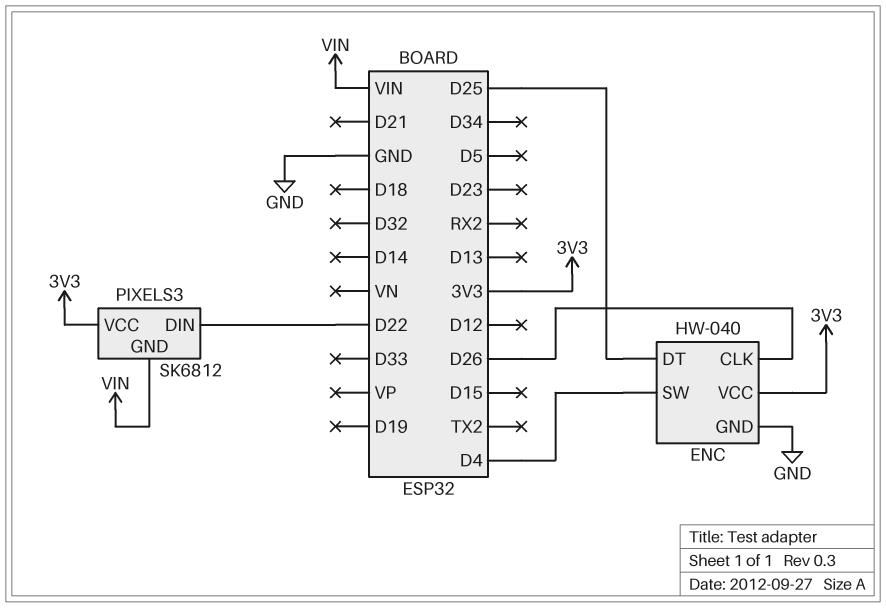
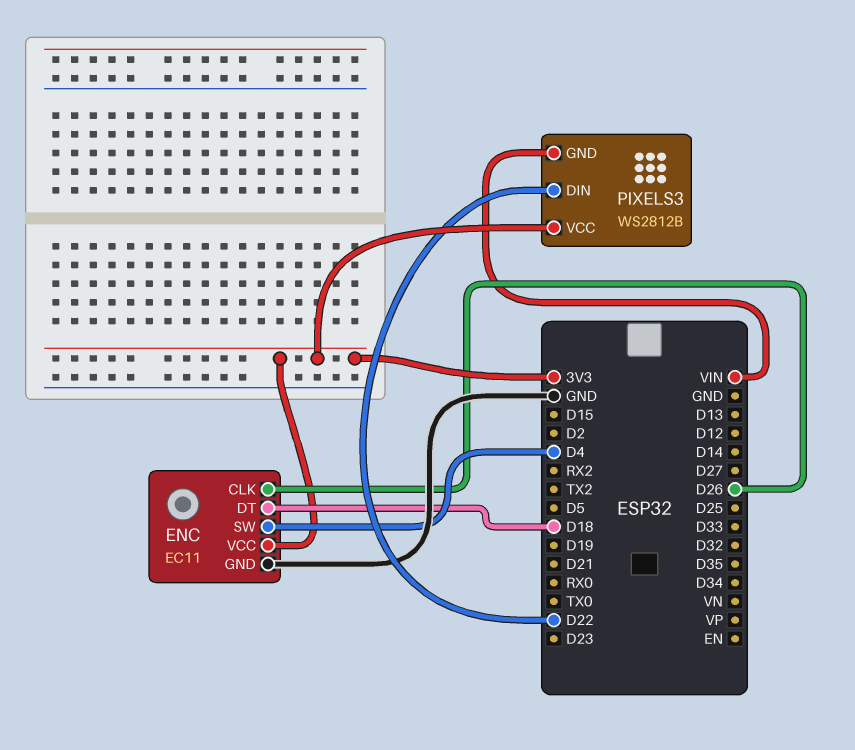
ENC: HW-040 -> EC11
ENC pin DT: D25 -> D18
PIXELS3: SK6812 -> WS2812B

